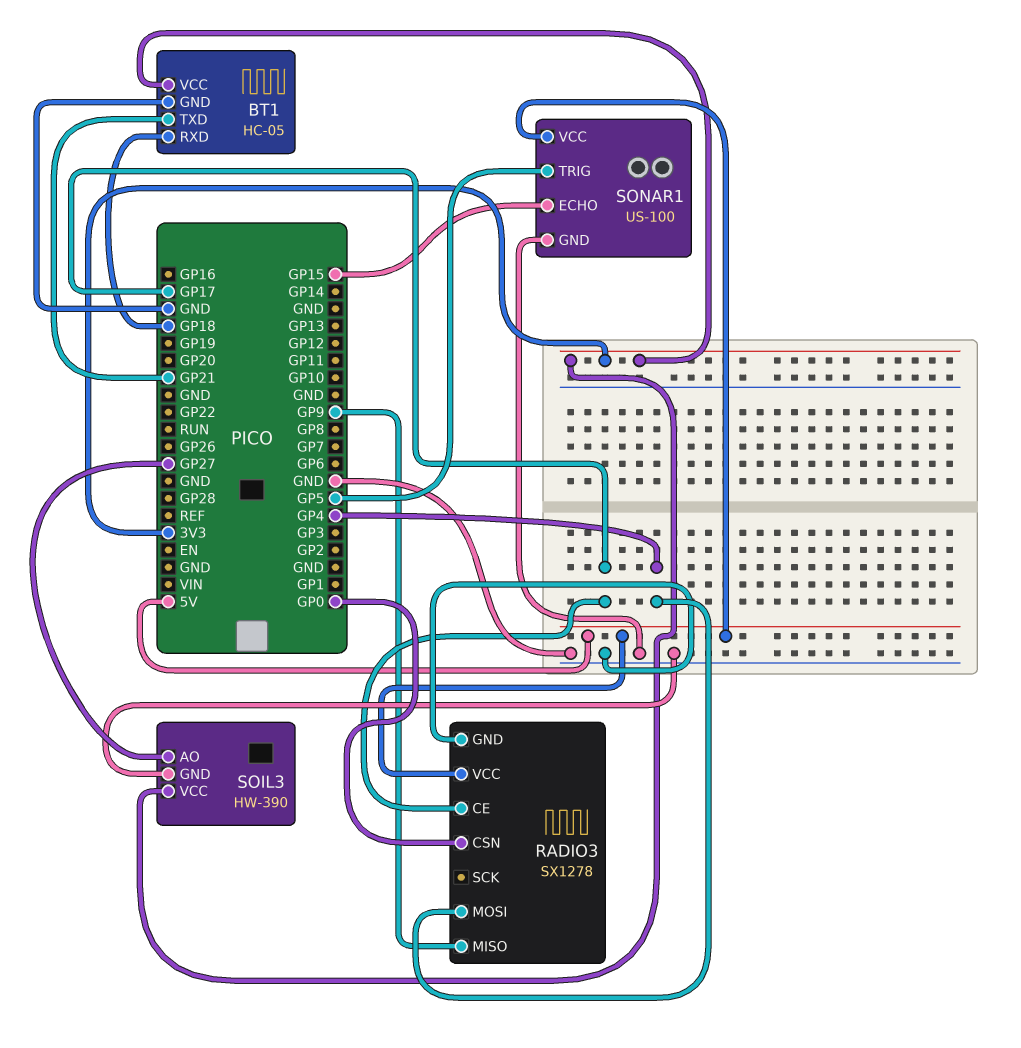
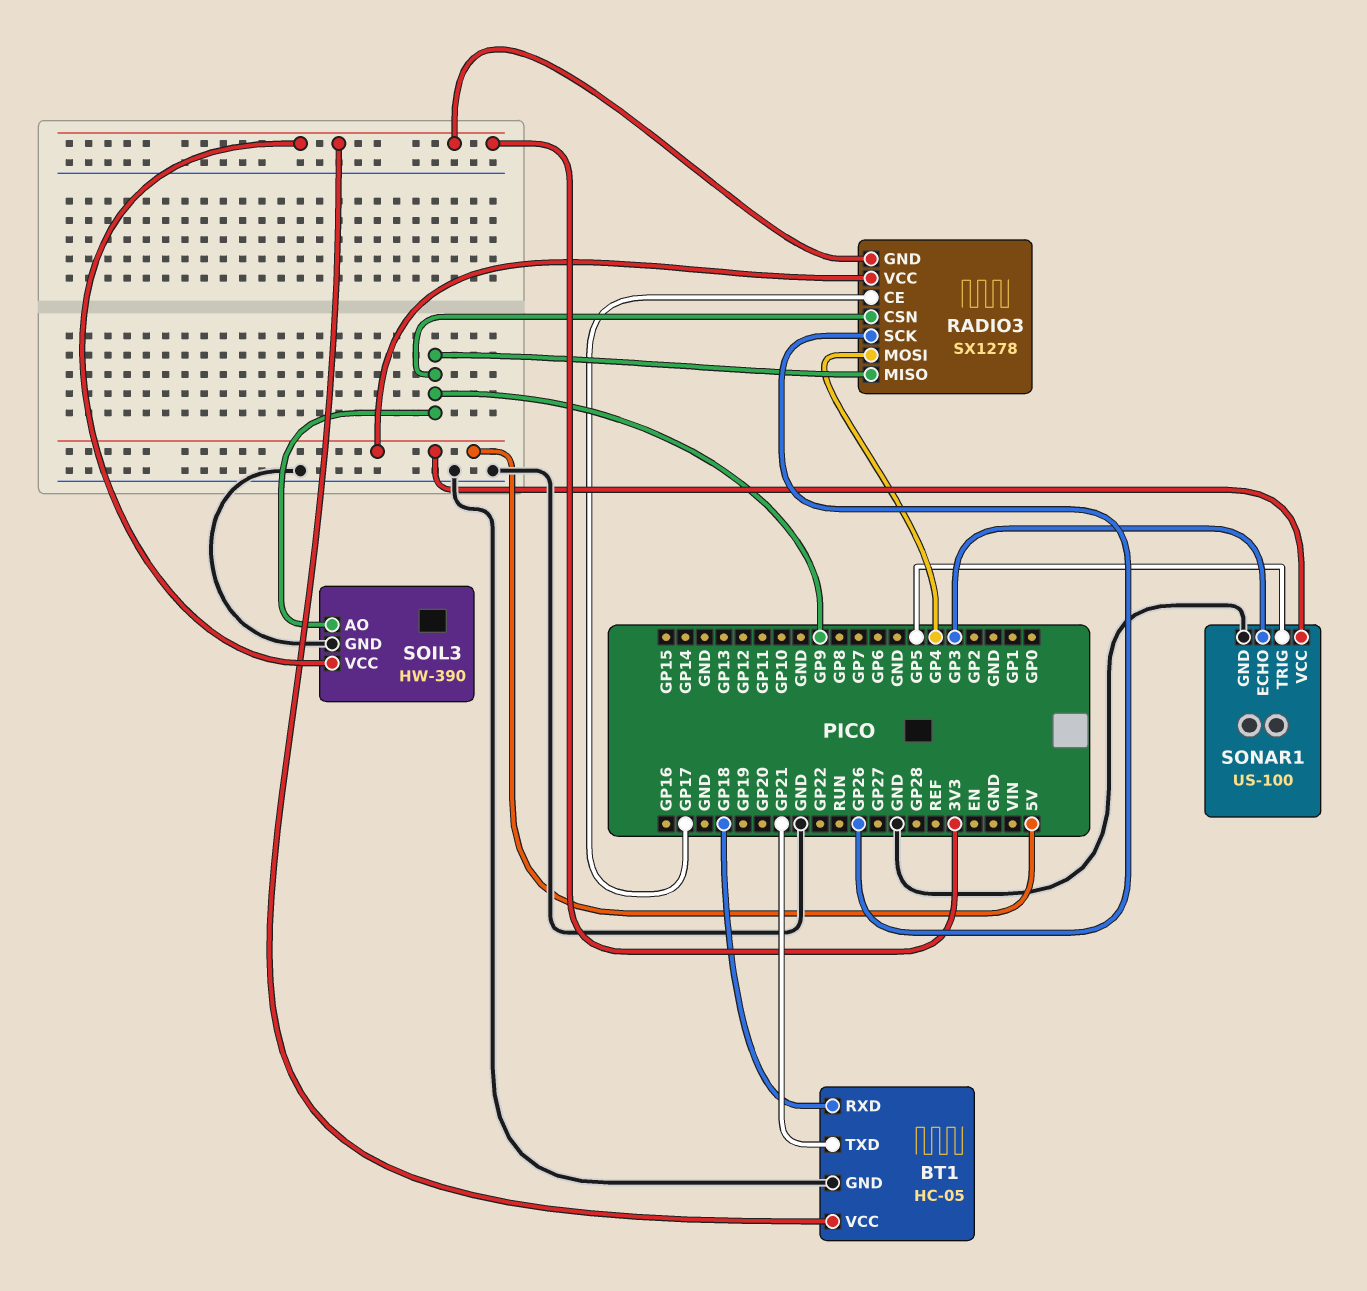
RADIO3 pin CSN: GP0 -> GP9
RADIO3 pin GND: GND -> 3V3
RADIO3 pin SCK: none -> GP26
SOIL3 pin AO: GP27 -> GP9
SONAR1 pin ECHO: GP15 -> GP3

